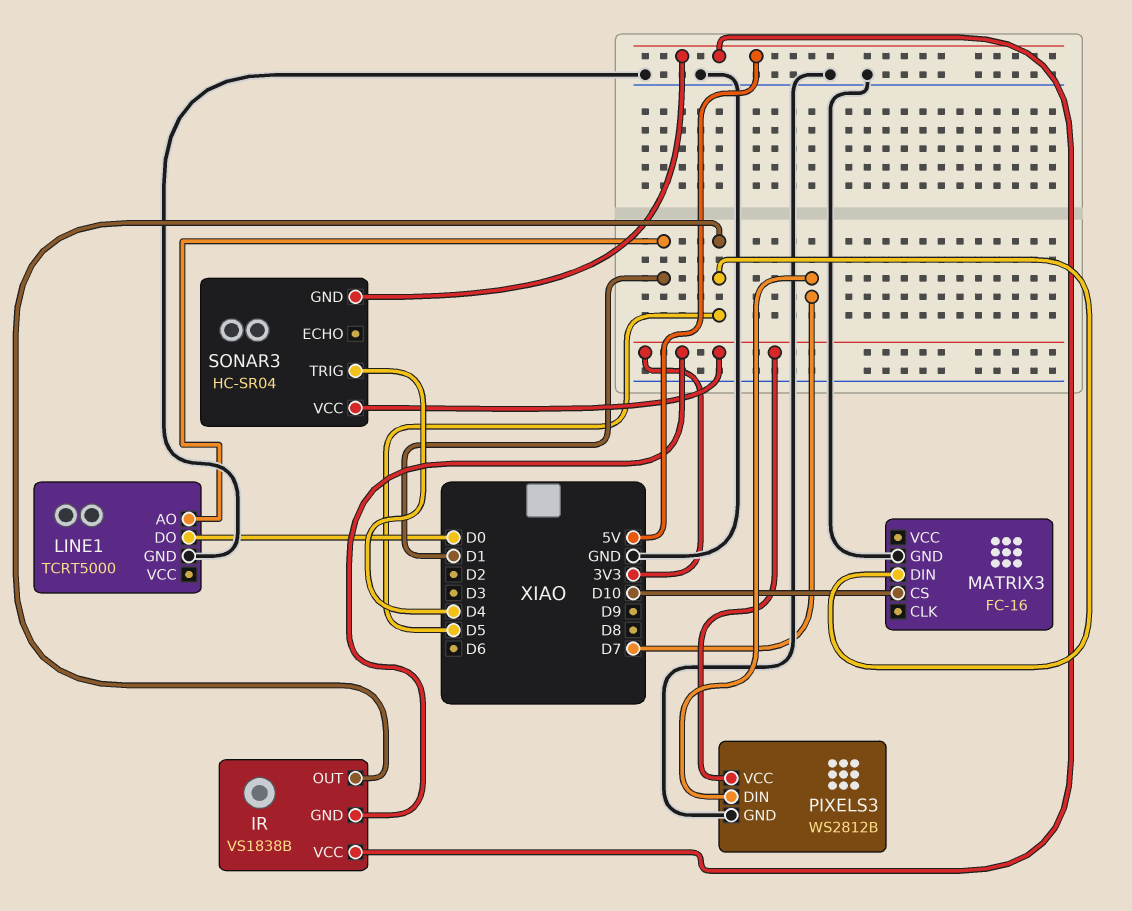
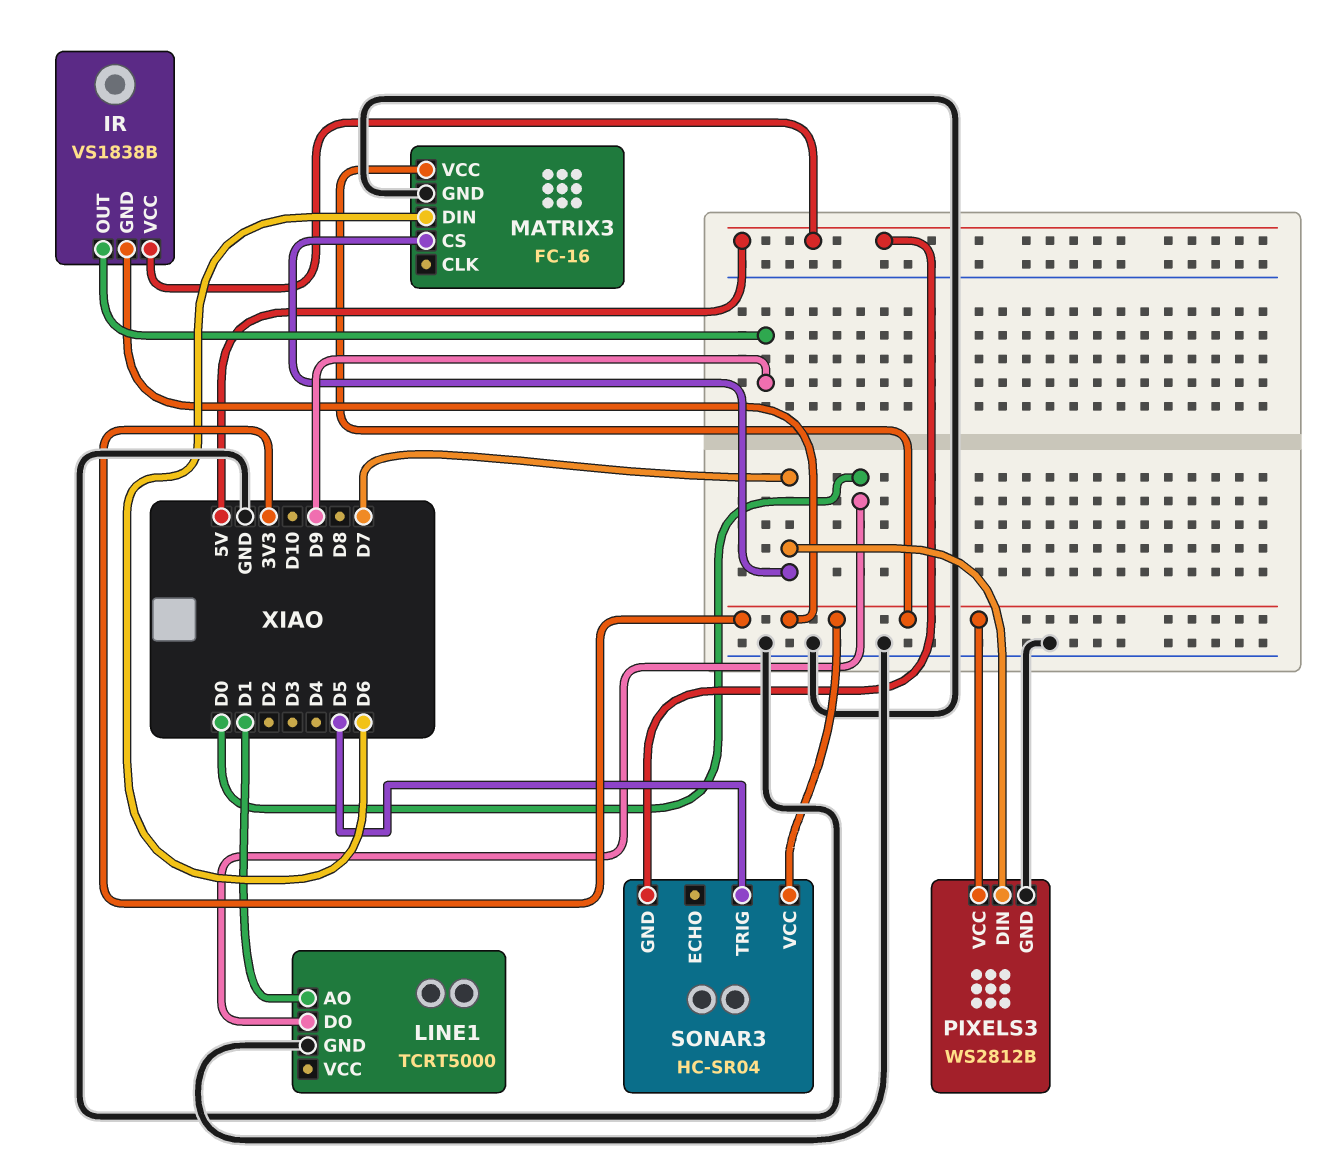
IR pin OUT: D5 -> D9
MATRIX3 pin CS: D10 -> D7
MATRIX3 pin DIN: D5 -> D6
MATRIX3 pin VCC: none -> 3V3
SONAR3 pin TRIG: D4 -> D5

